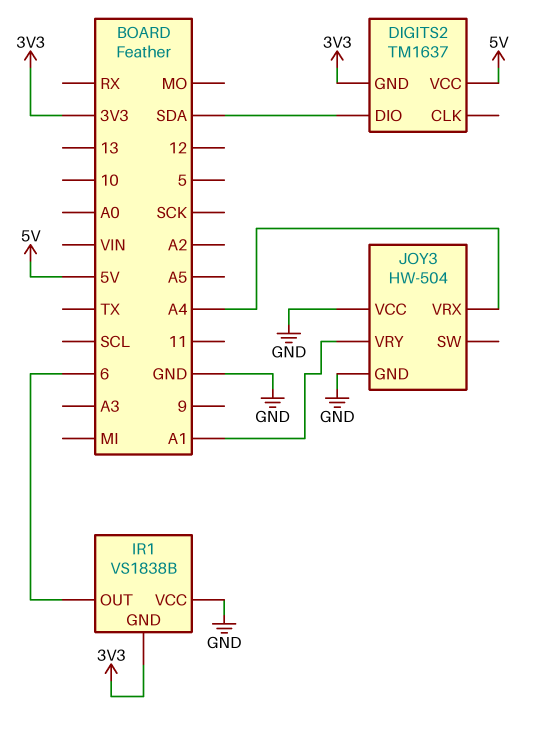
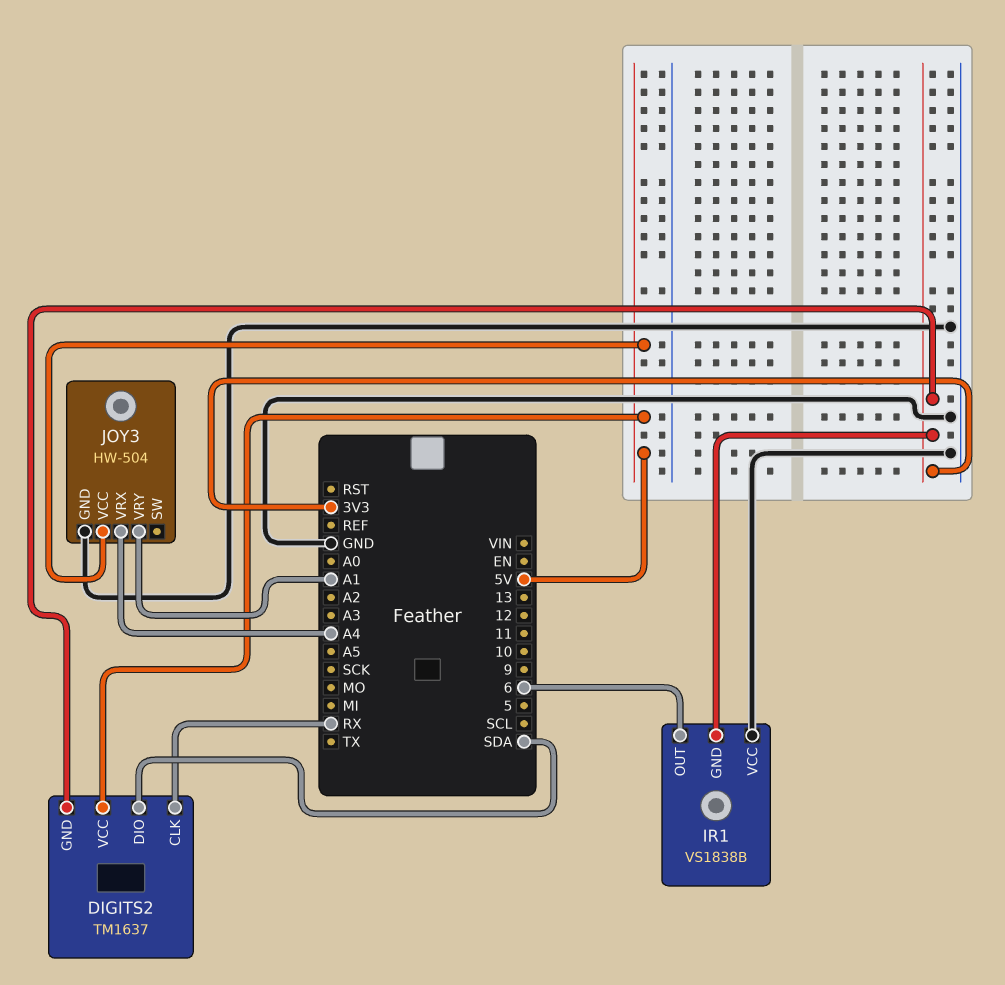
DIGITS2 pin CLK: none -> RX
JOY3 pin VCC: GND -> 5V

